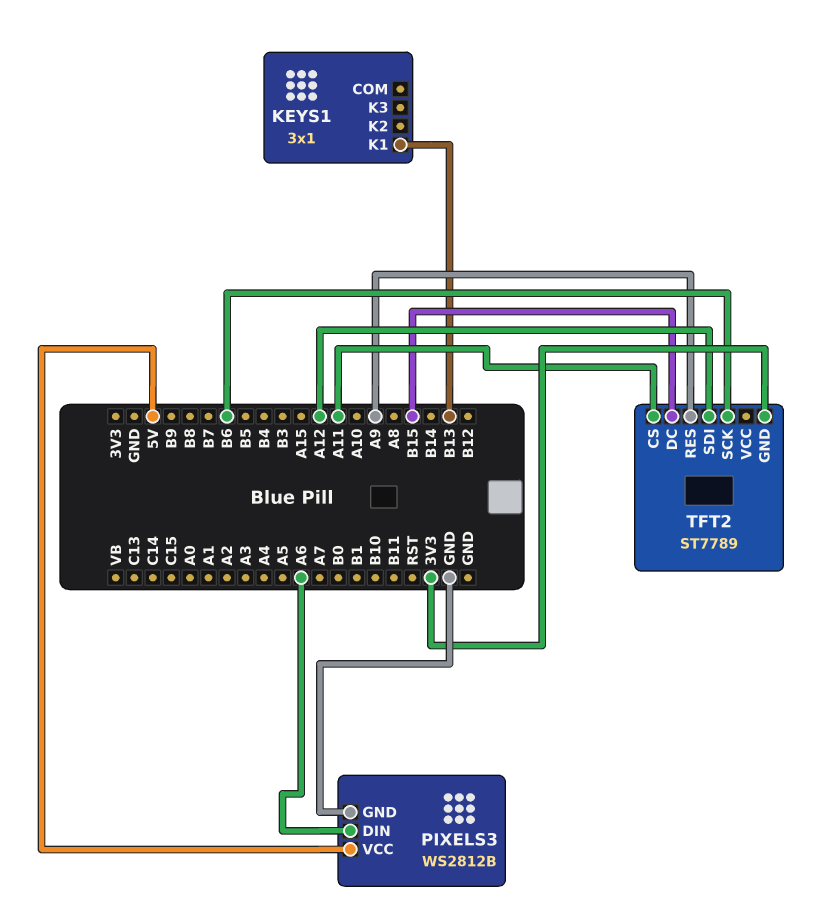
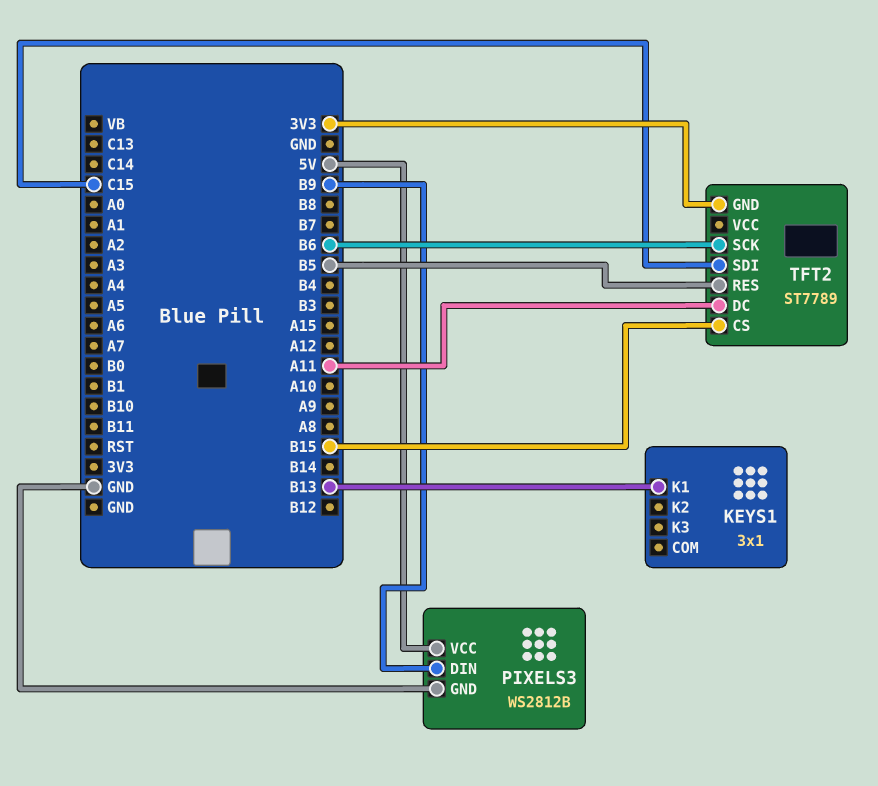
PIXELS3 pin DIN: A6 -> B9
TFT2 pin CS: A11 -> B15
TFT2 pin DC: B15 -> A11
TFT2 pin RES: A9 -> B5
TFT2 pin SDI: A12 -> C15

